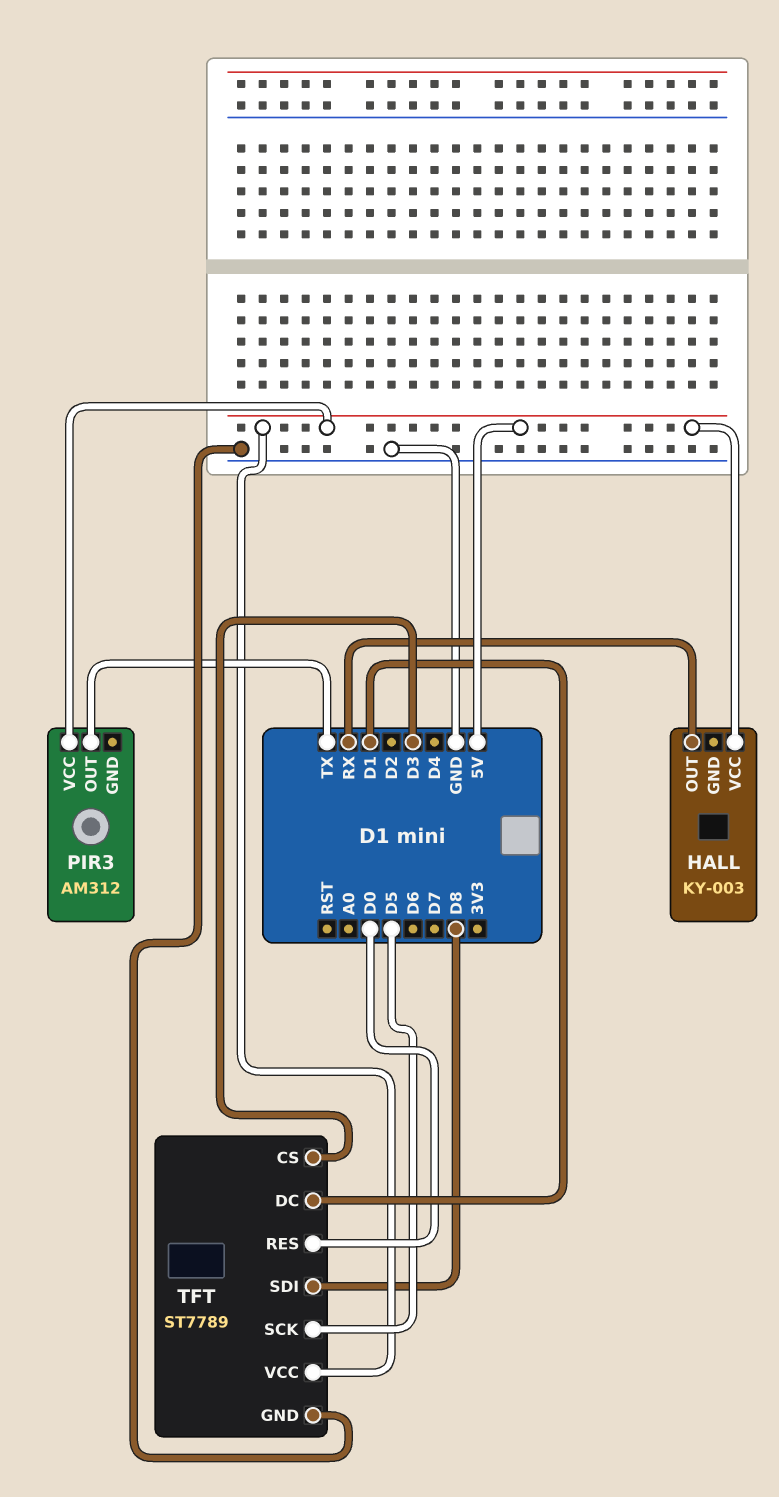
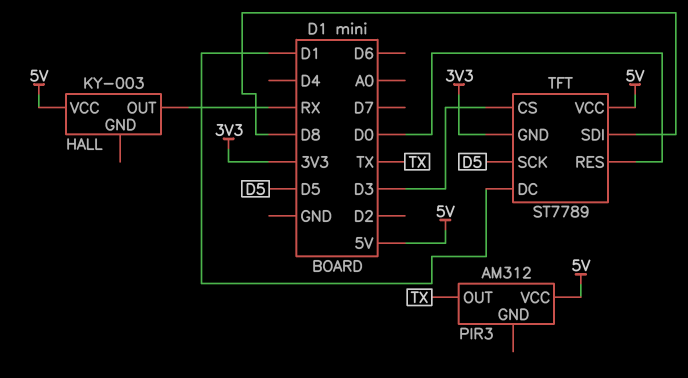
TFT pin GND: GND -> 3V3

